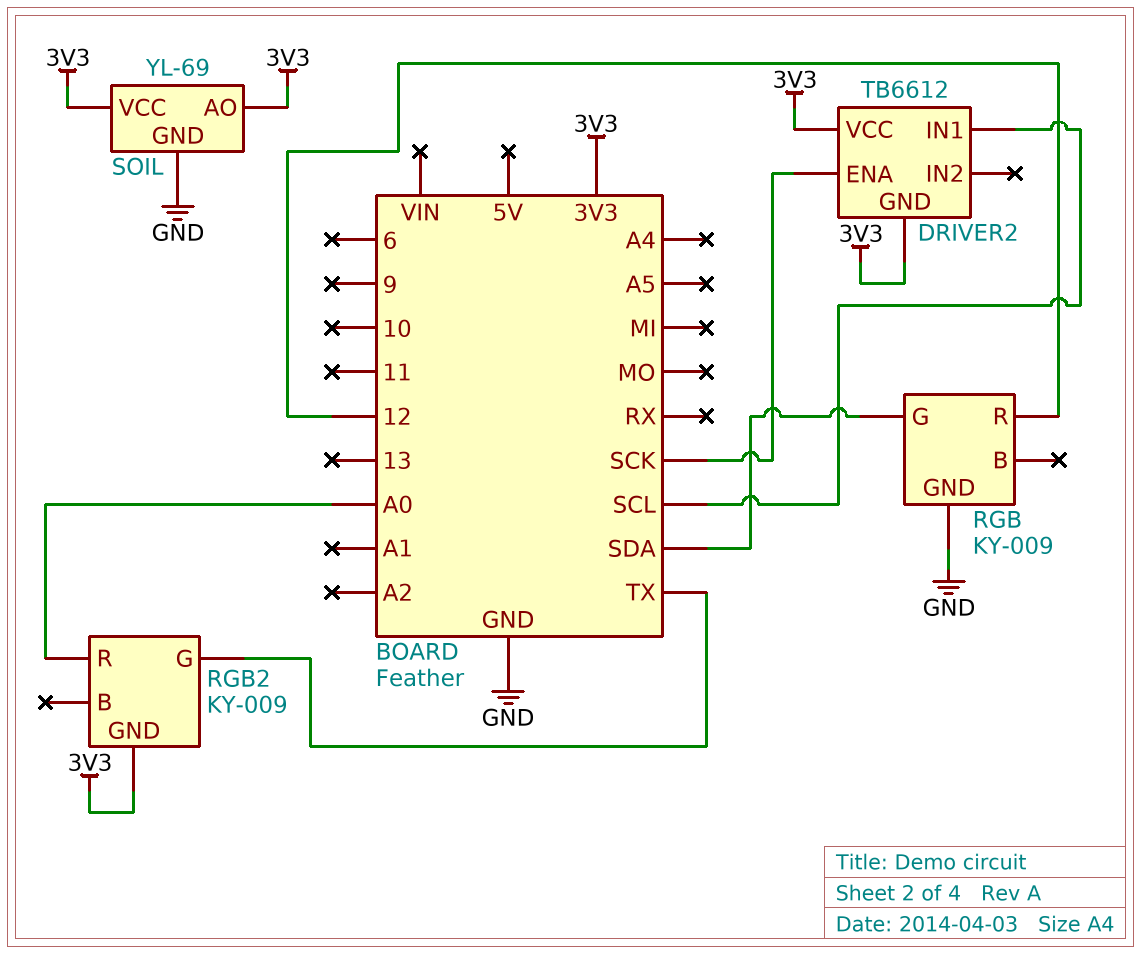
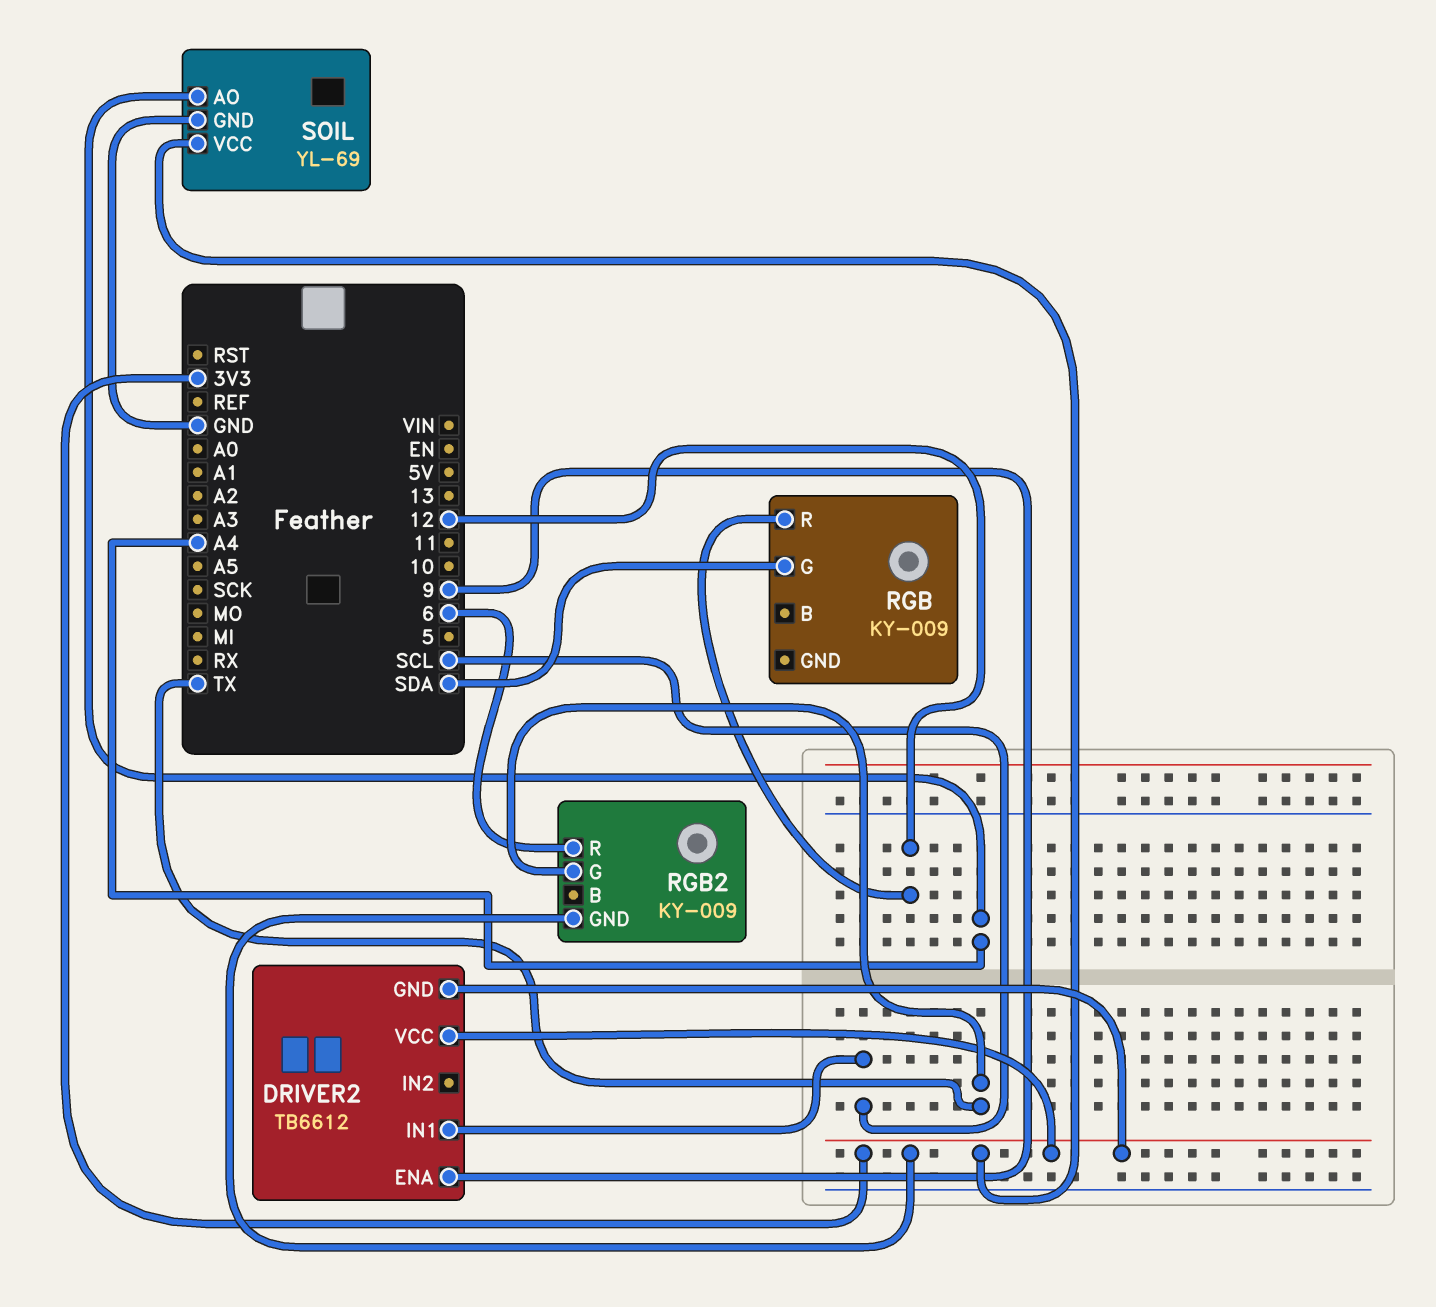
DRIVER2 pin ENA: SCK -> 9
RGB pin GND: GND -> none
RGB2 pin R: A0 -> 6
SOIL pin AO: 3V3 -> A4

